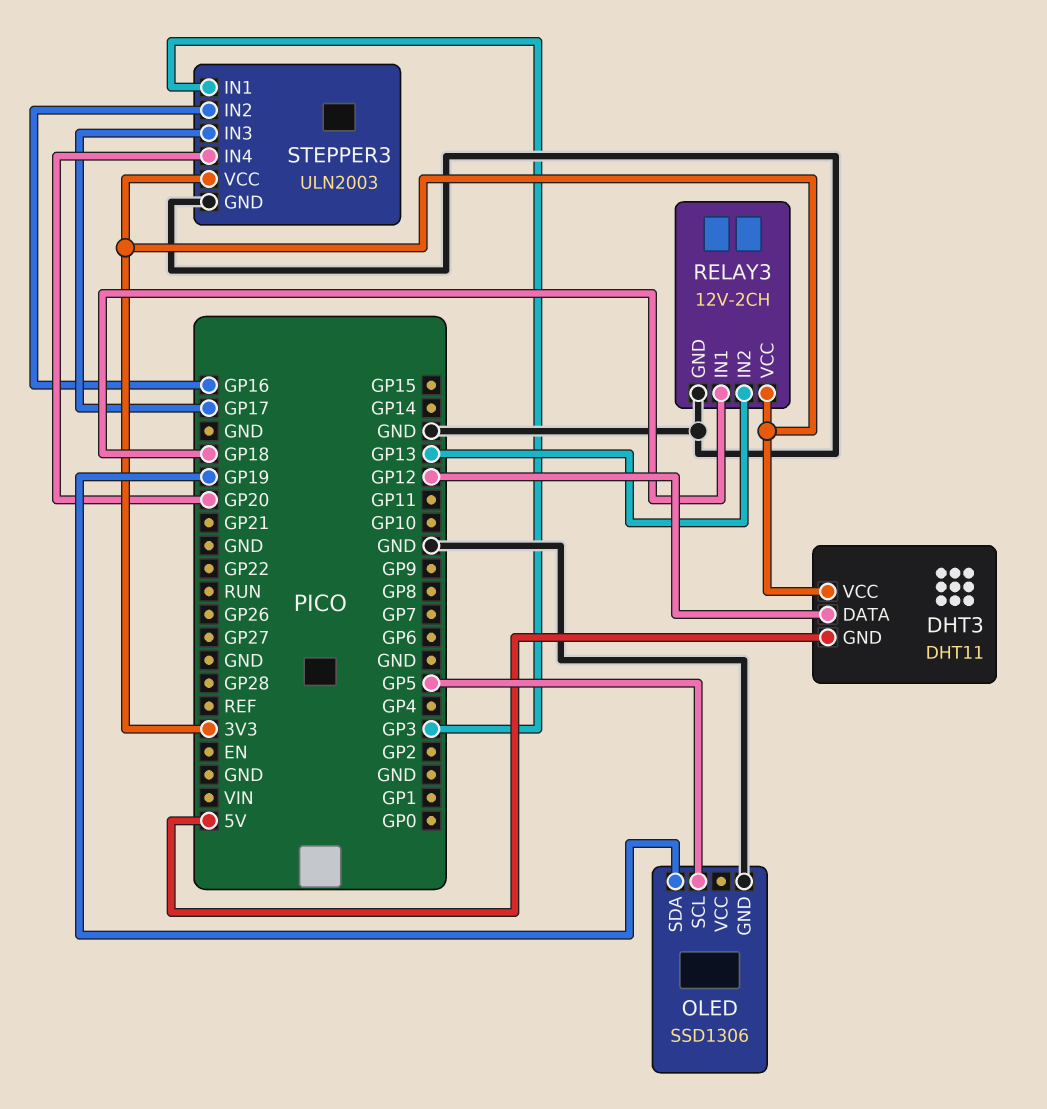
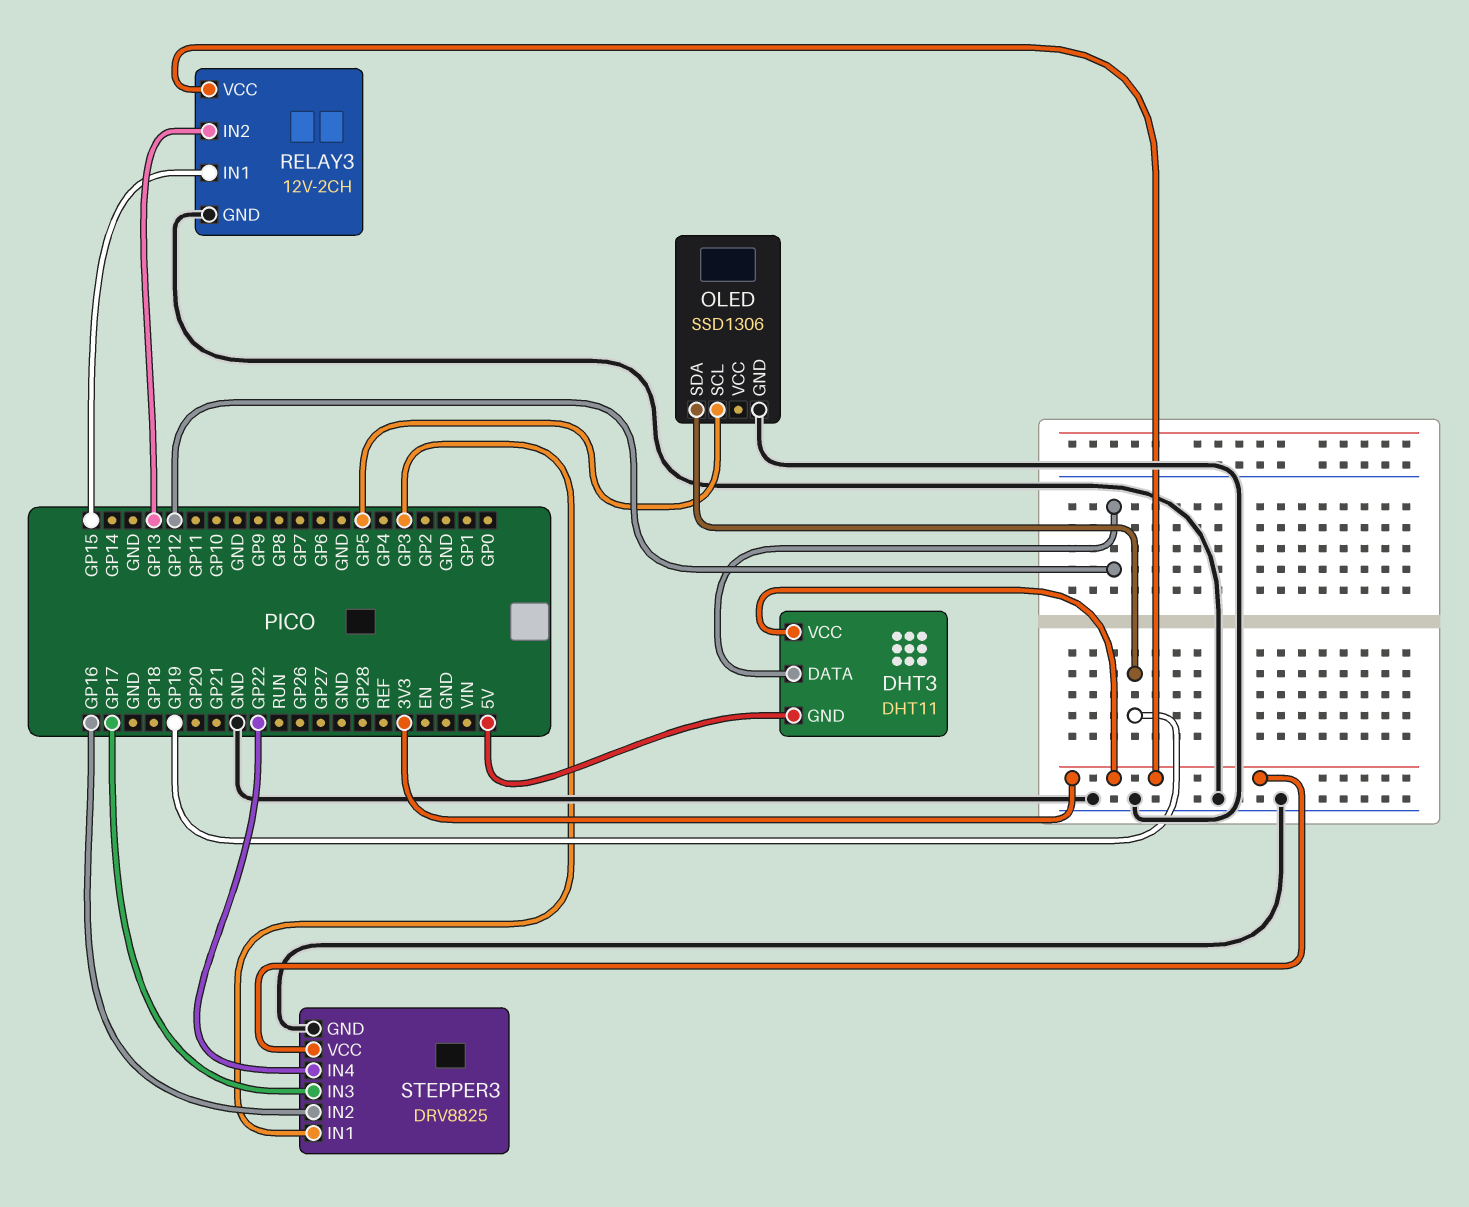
RELAY3 pin IN1: GP18 -> GP15
STEPPER3: ULN2003 -> DRV8825
STEPPER3 pin IN4: GP20 -> GP22

